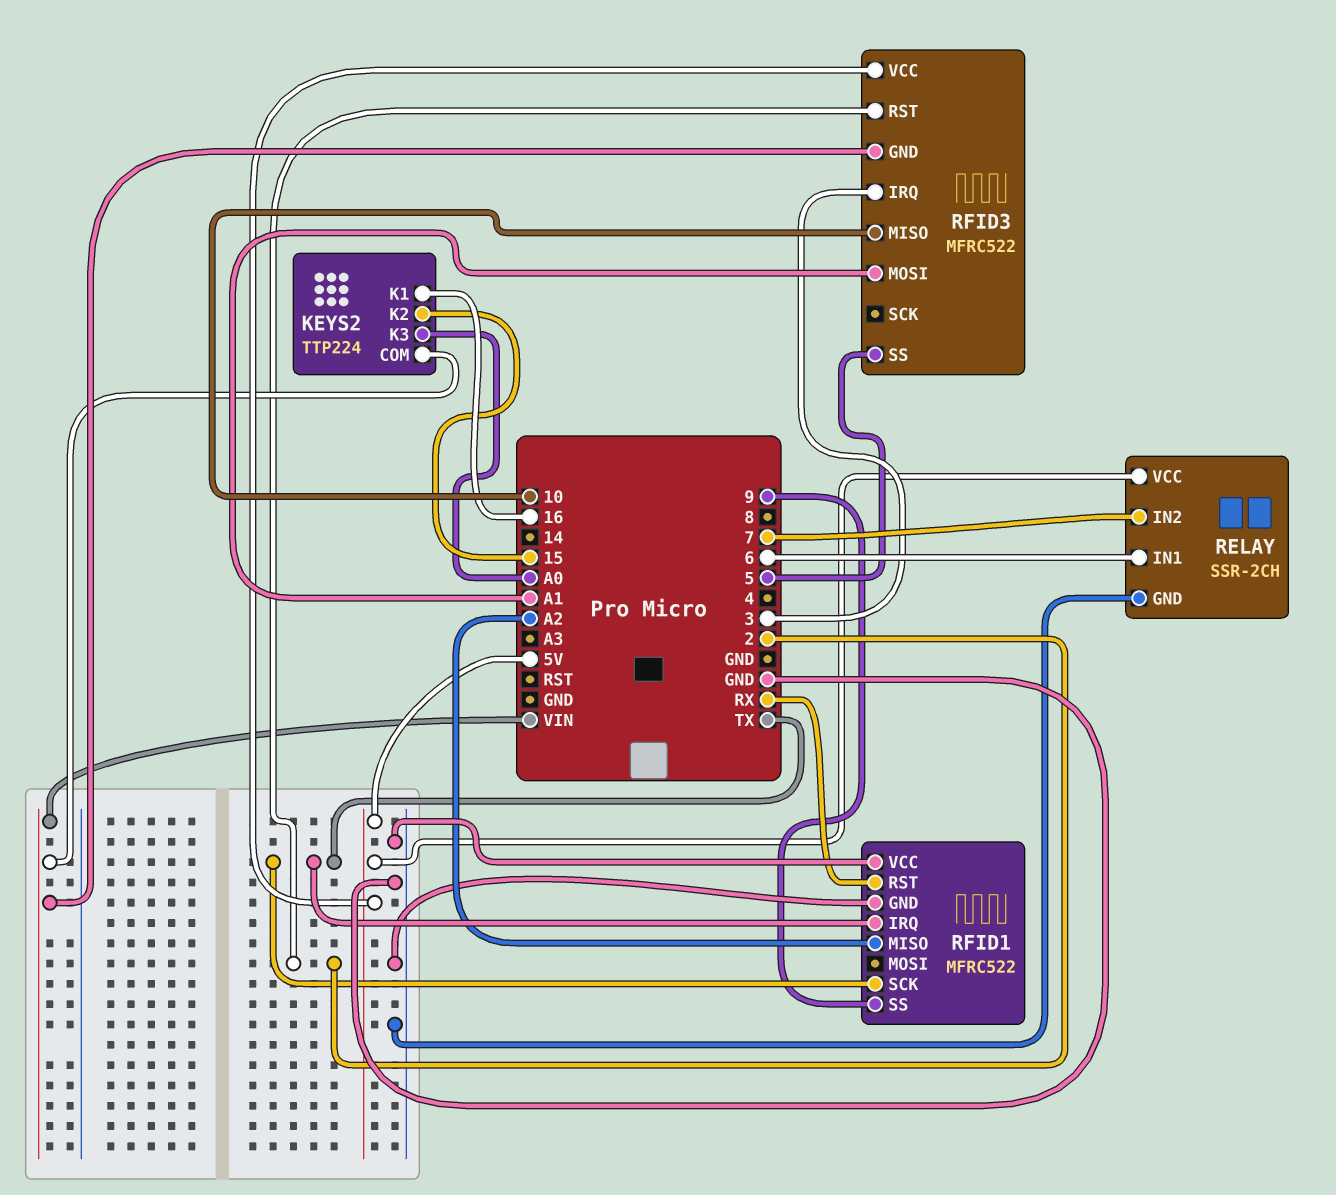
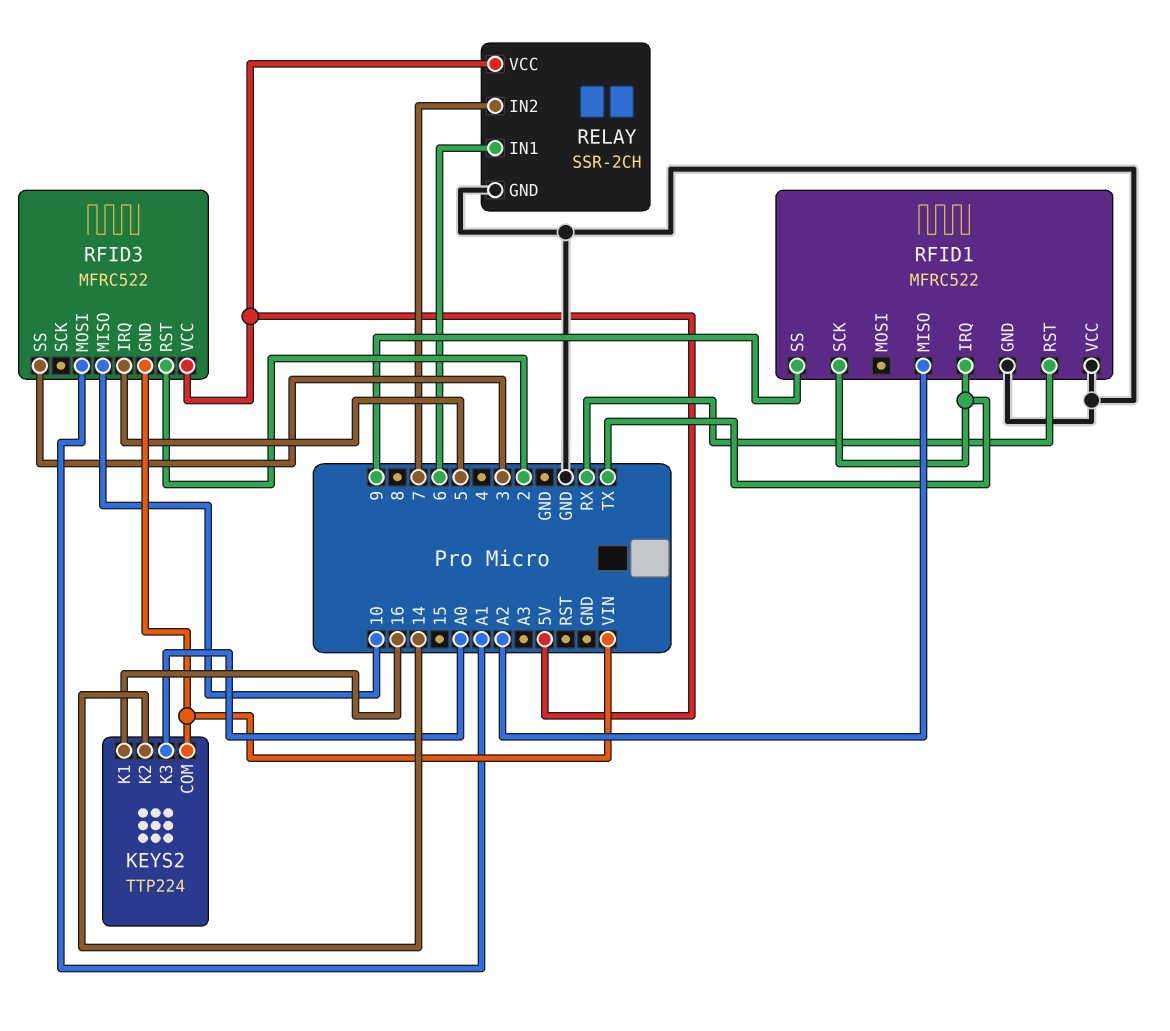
KEYS2 pin K2: 15 -> 14
RFID3 pin IRQ: 3 -> 5
RFID3 pin SS: 5 -> 3

